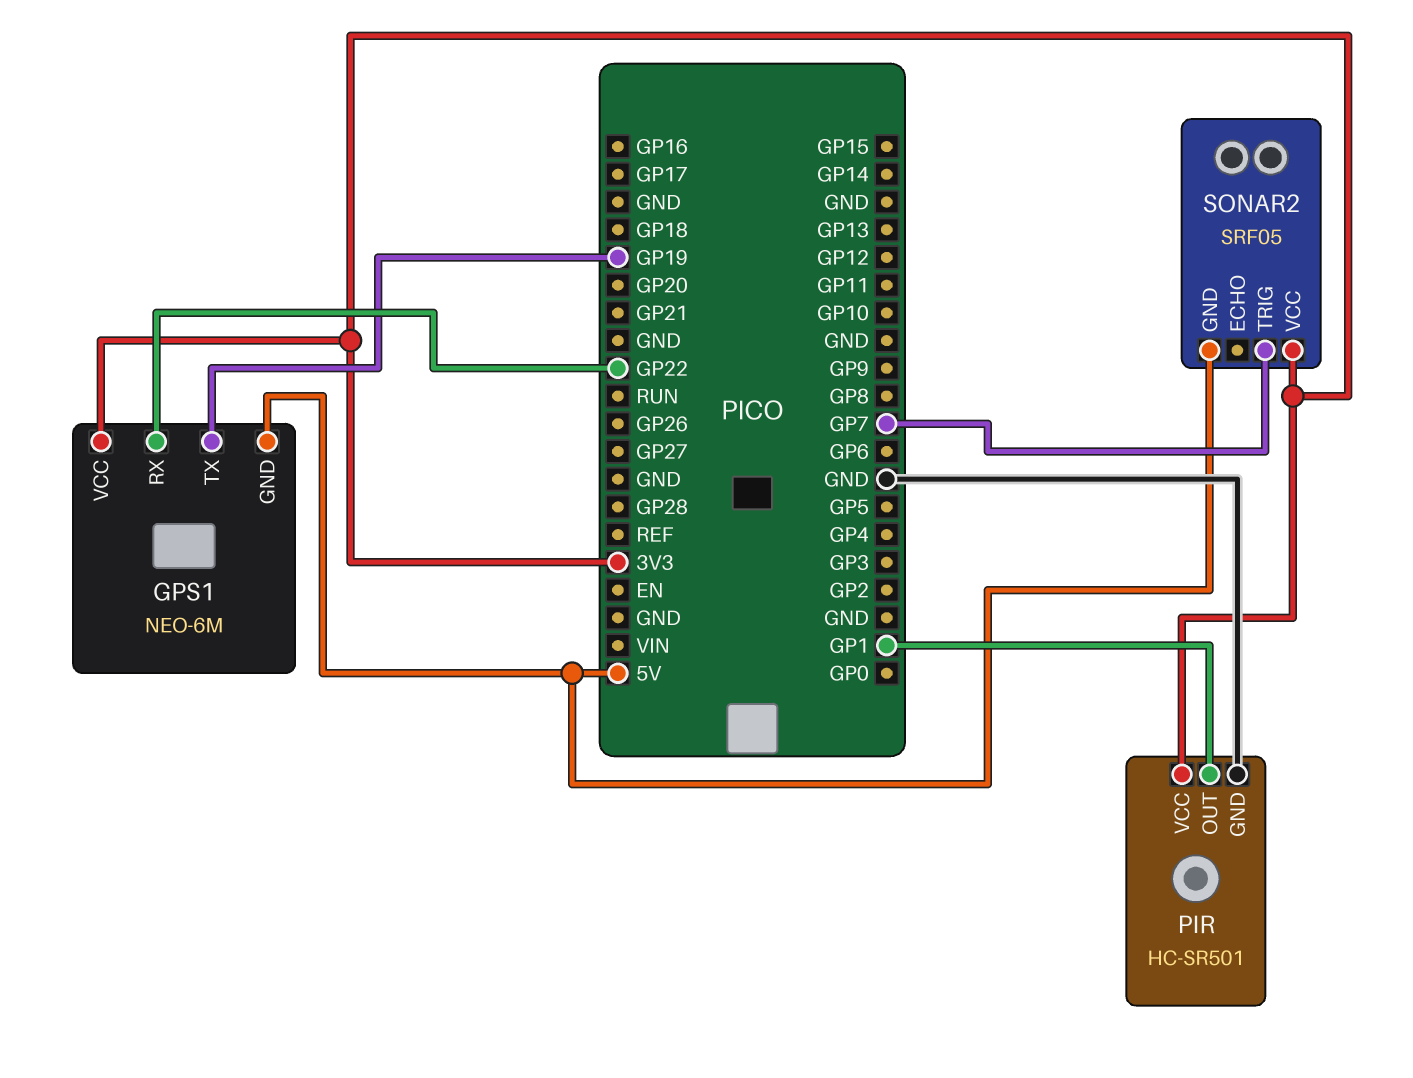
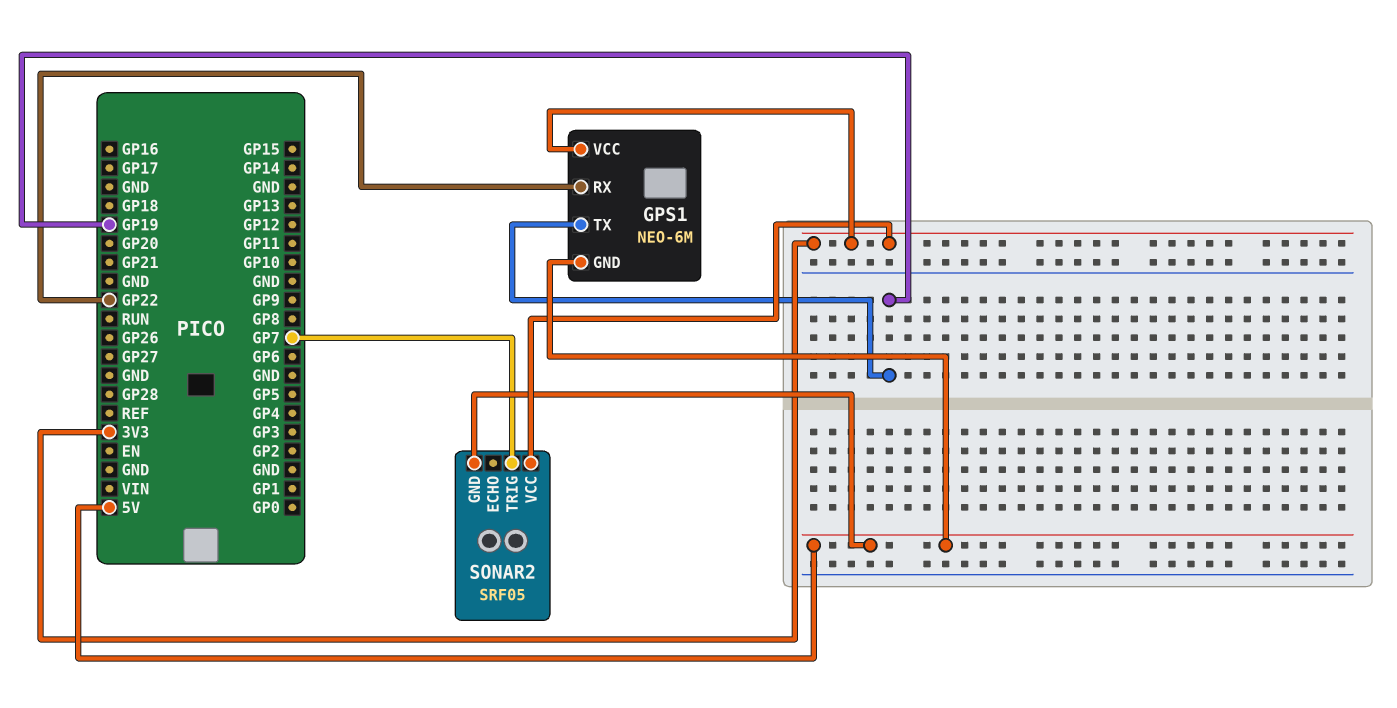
PIR: HC-SR501 -> none
PIR pin GND: GND -> none
PIR pin OUT: GP1 -> none
PIR pin VCC: 3V3 -> none

